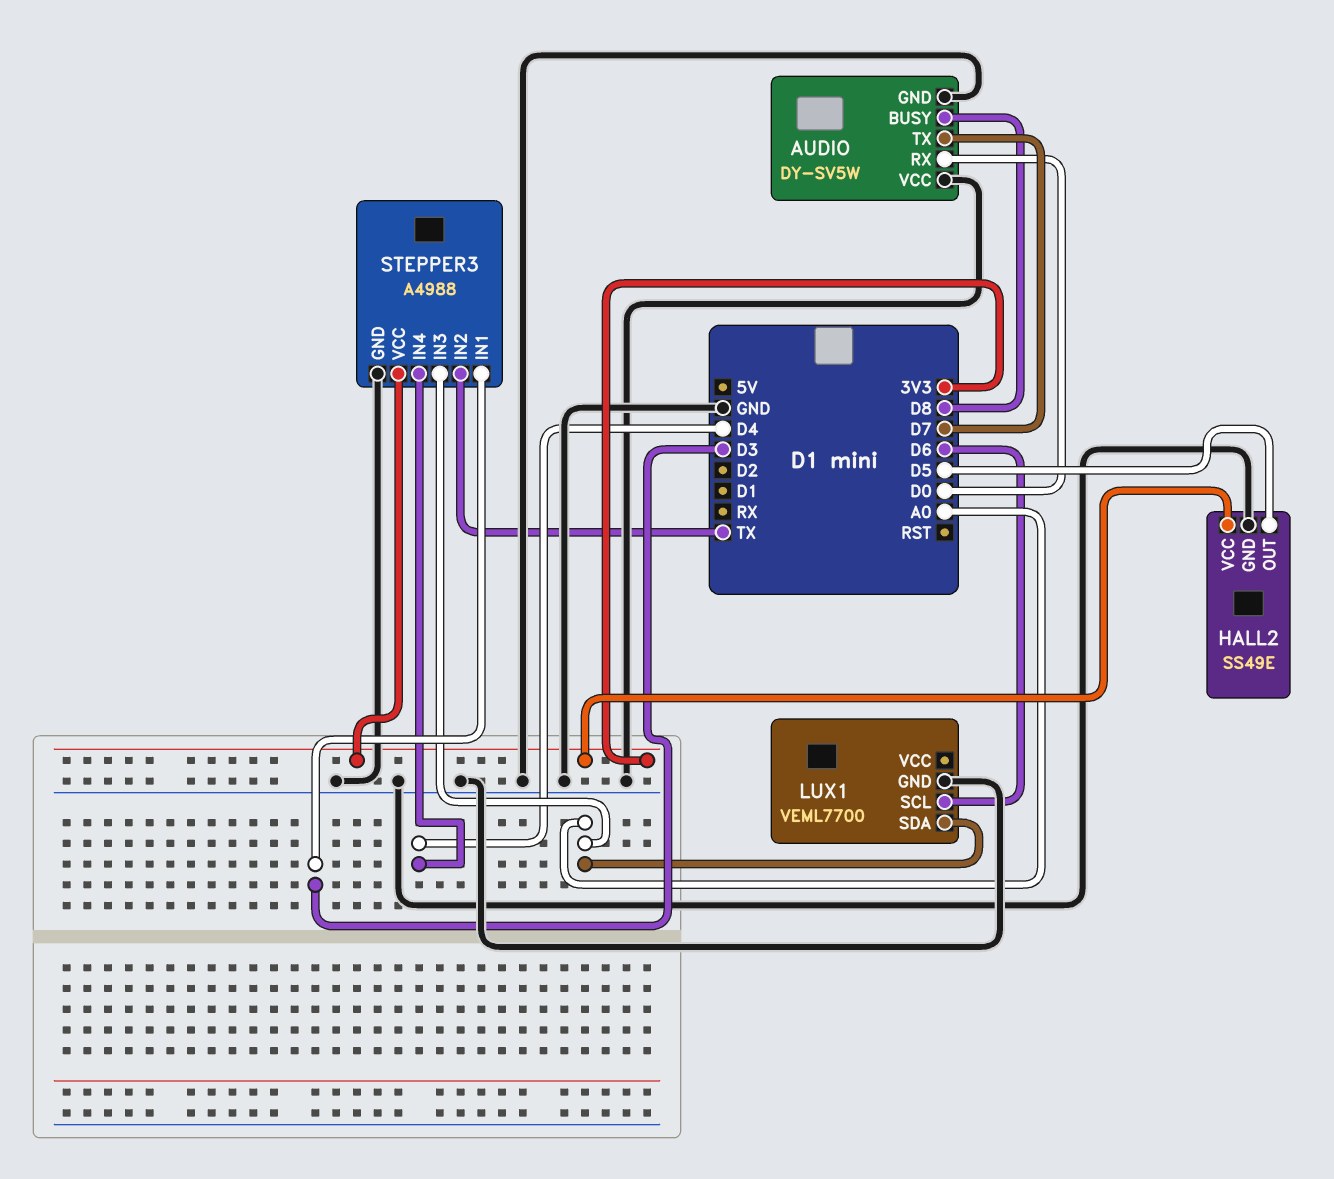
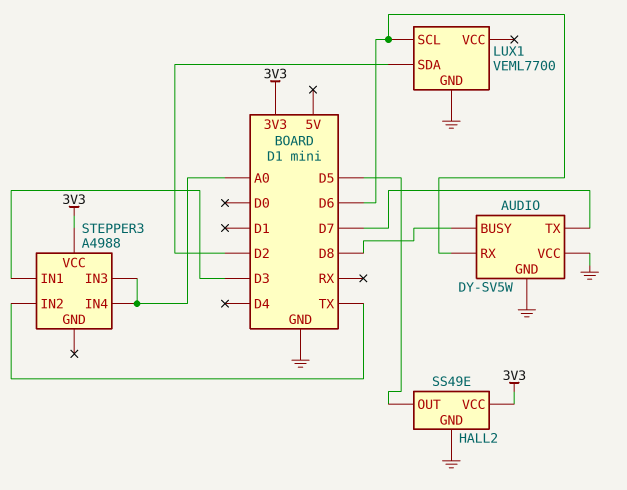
AUDIO pin RX: D0 -> D6
LUX1 pin SDA: A0 -> D2
STEPPER3 pin GND: GND -> none
STEPPER3 pin IN4: D4 -> A0

